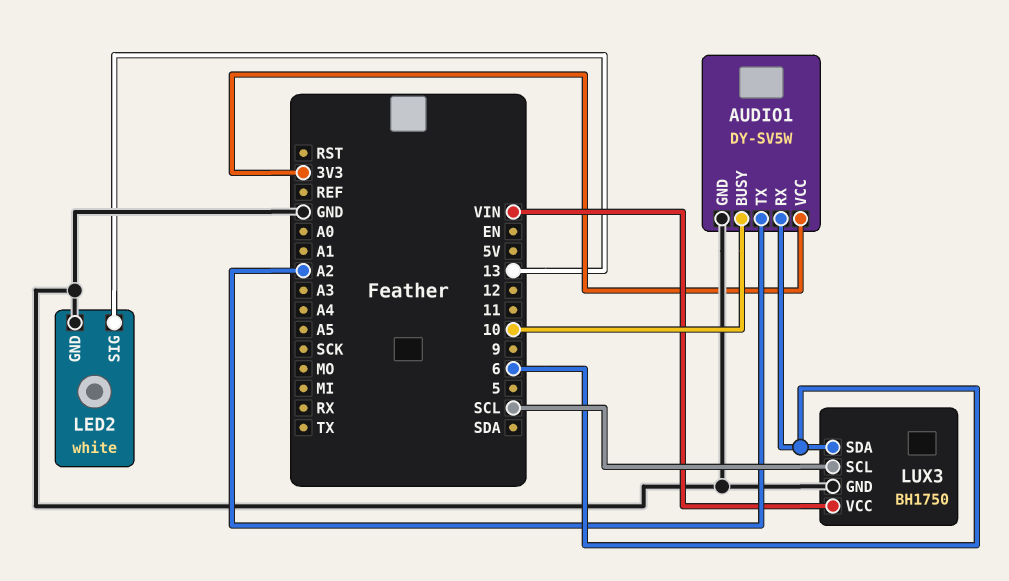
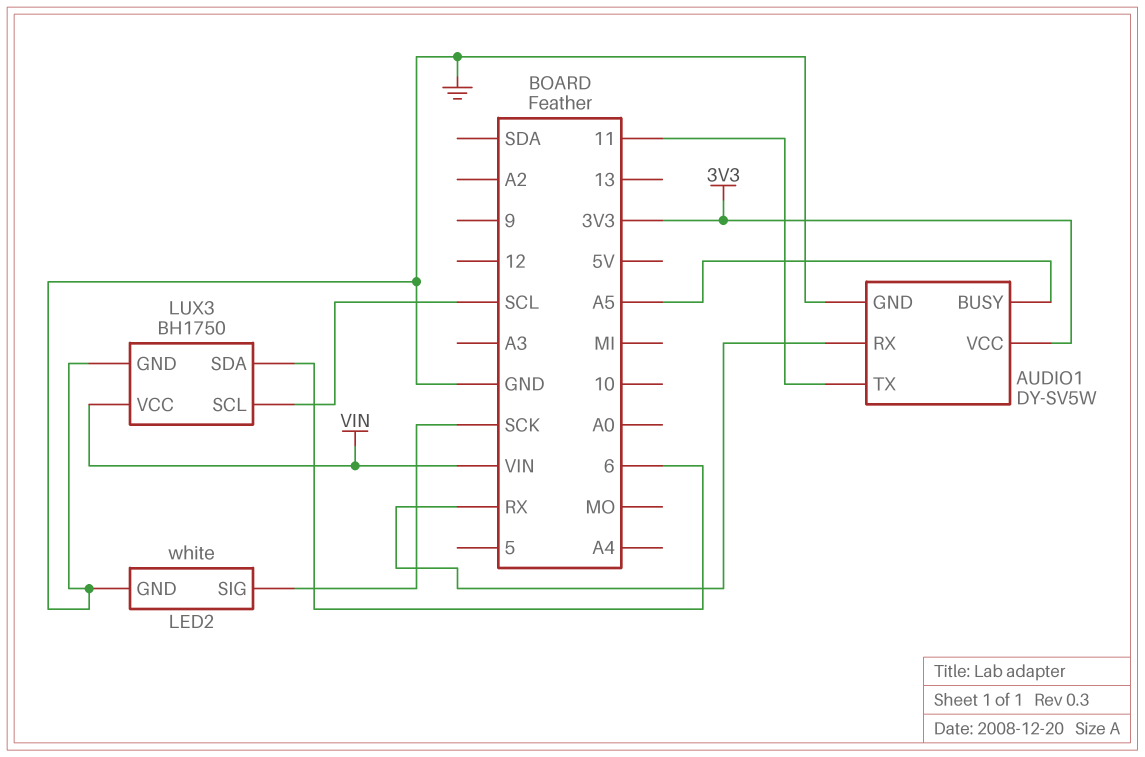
AUDIO1 pin BUSY: 10 -> A5
AUDIO1 pin RX: 6 -> RX
AUDIO1 pin TX: A2 -> 11
LED2 pin SIG: 13 -> SCK

